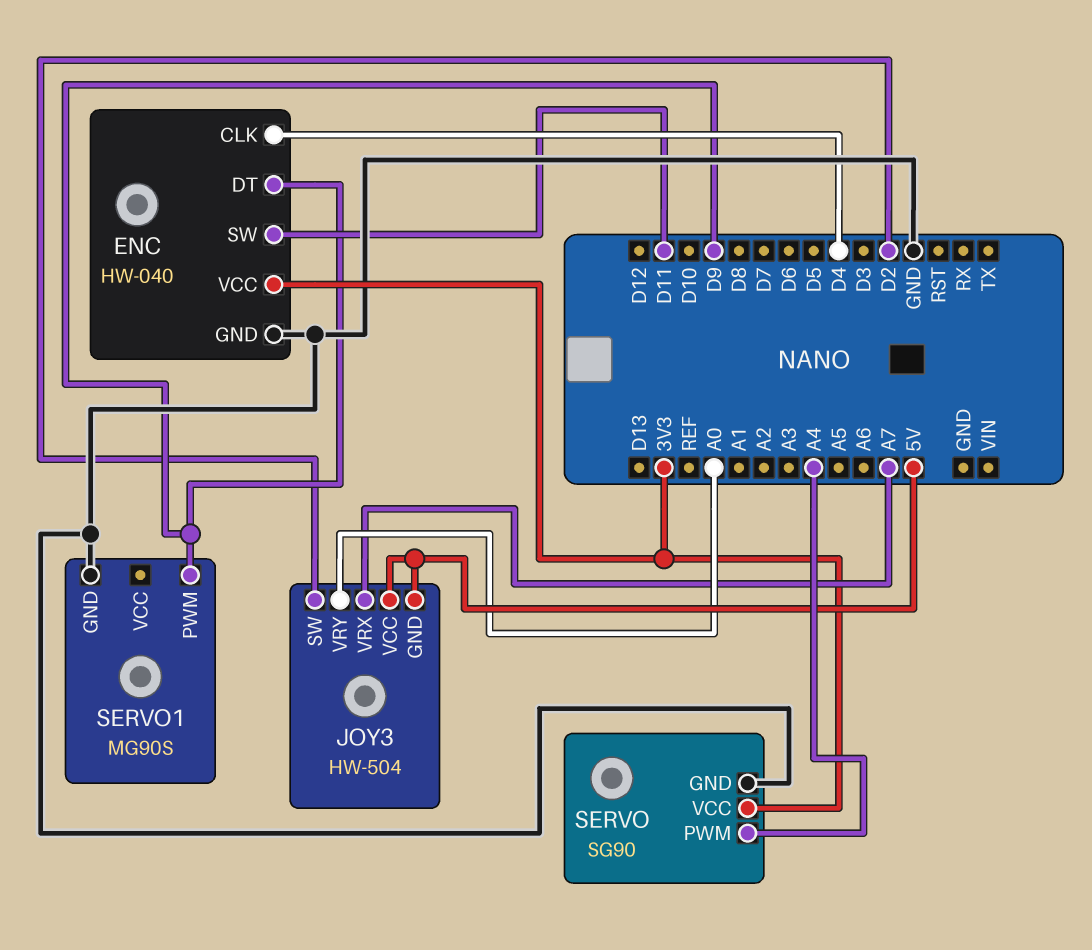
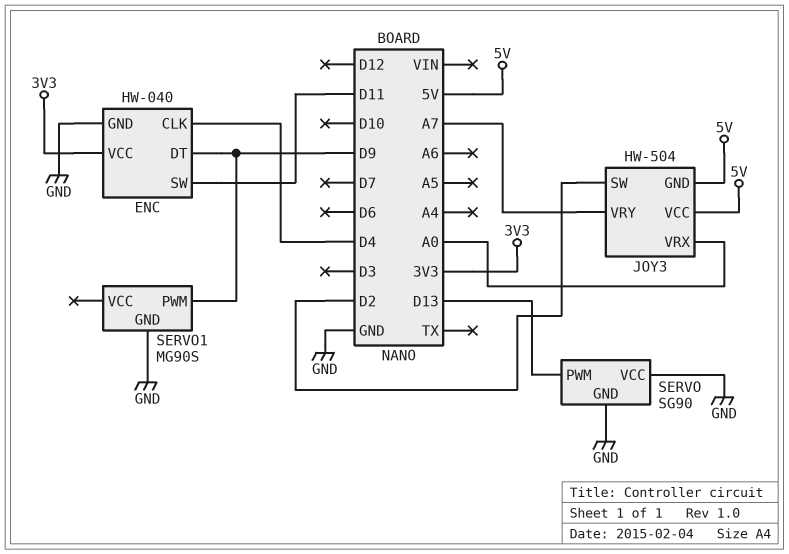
JOY3 pin VRX: A7 -> A0
JOY3 pin VRY: A0 -> A7
SERVO pin PWM: A4 -> D13
SERVO pin VCC: 3V3 -> GND

